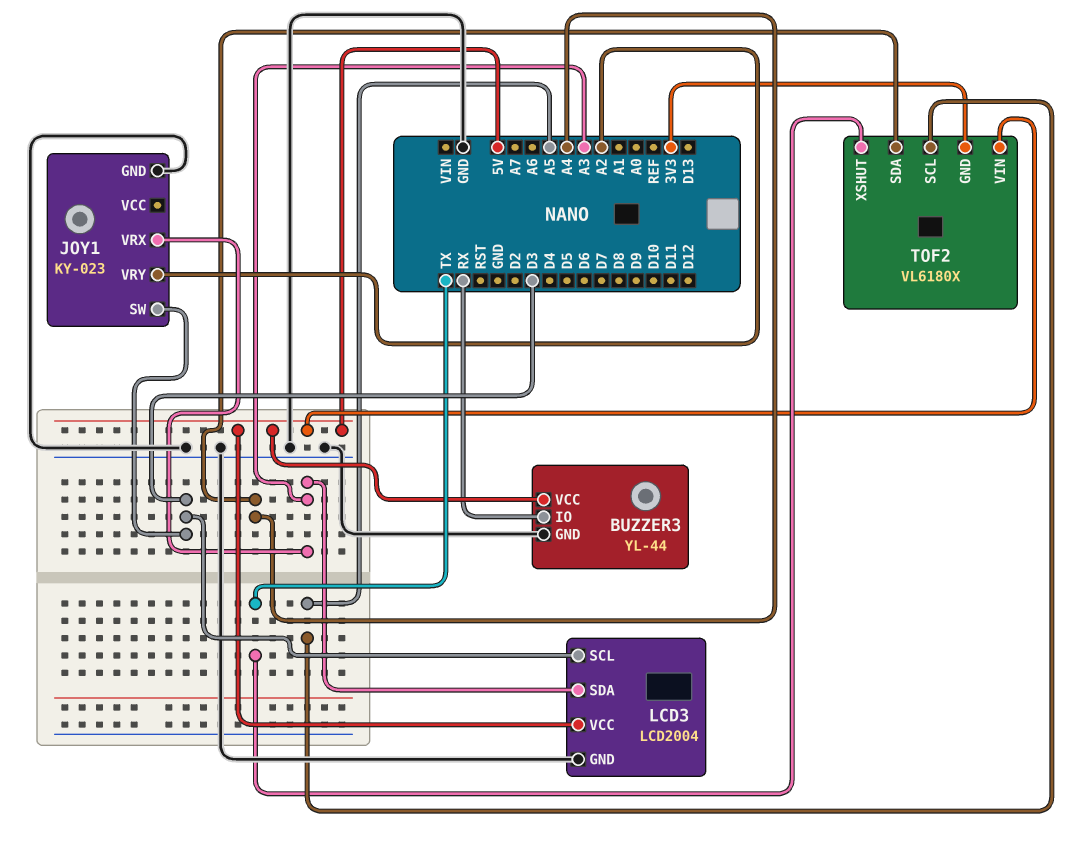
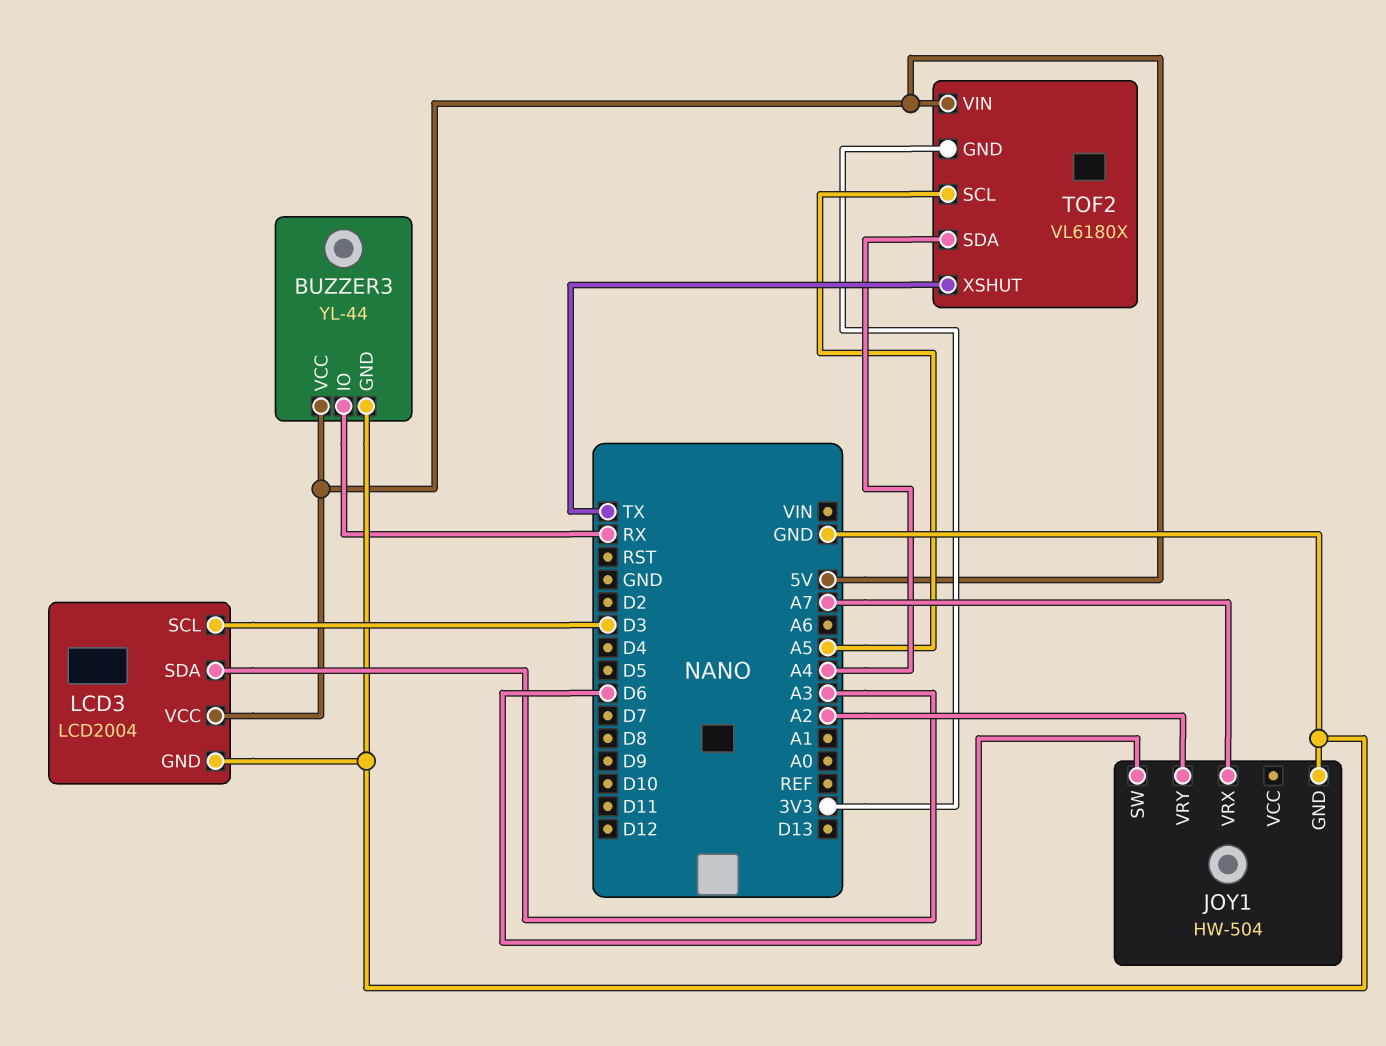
JOY1: KY-023 -> HW-504
JOY1 pin SW: D3 -> D6
JOY1 pin VRX: A3 -> A7

